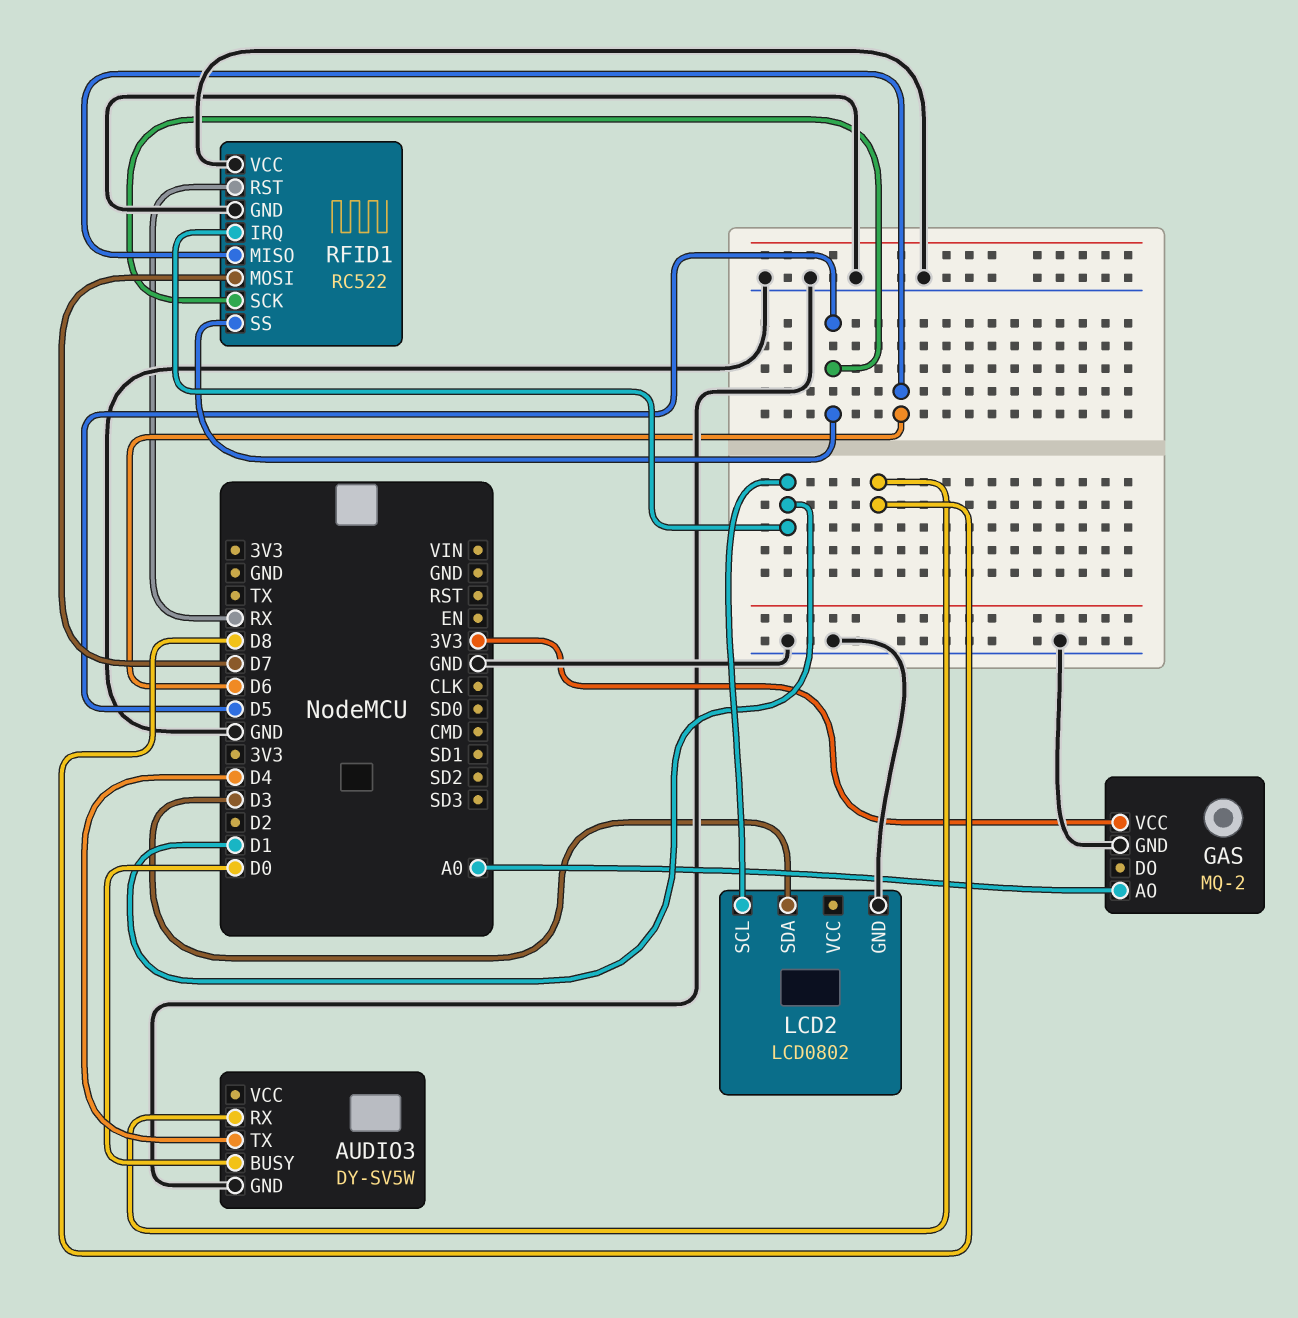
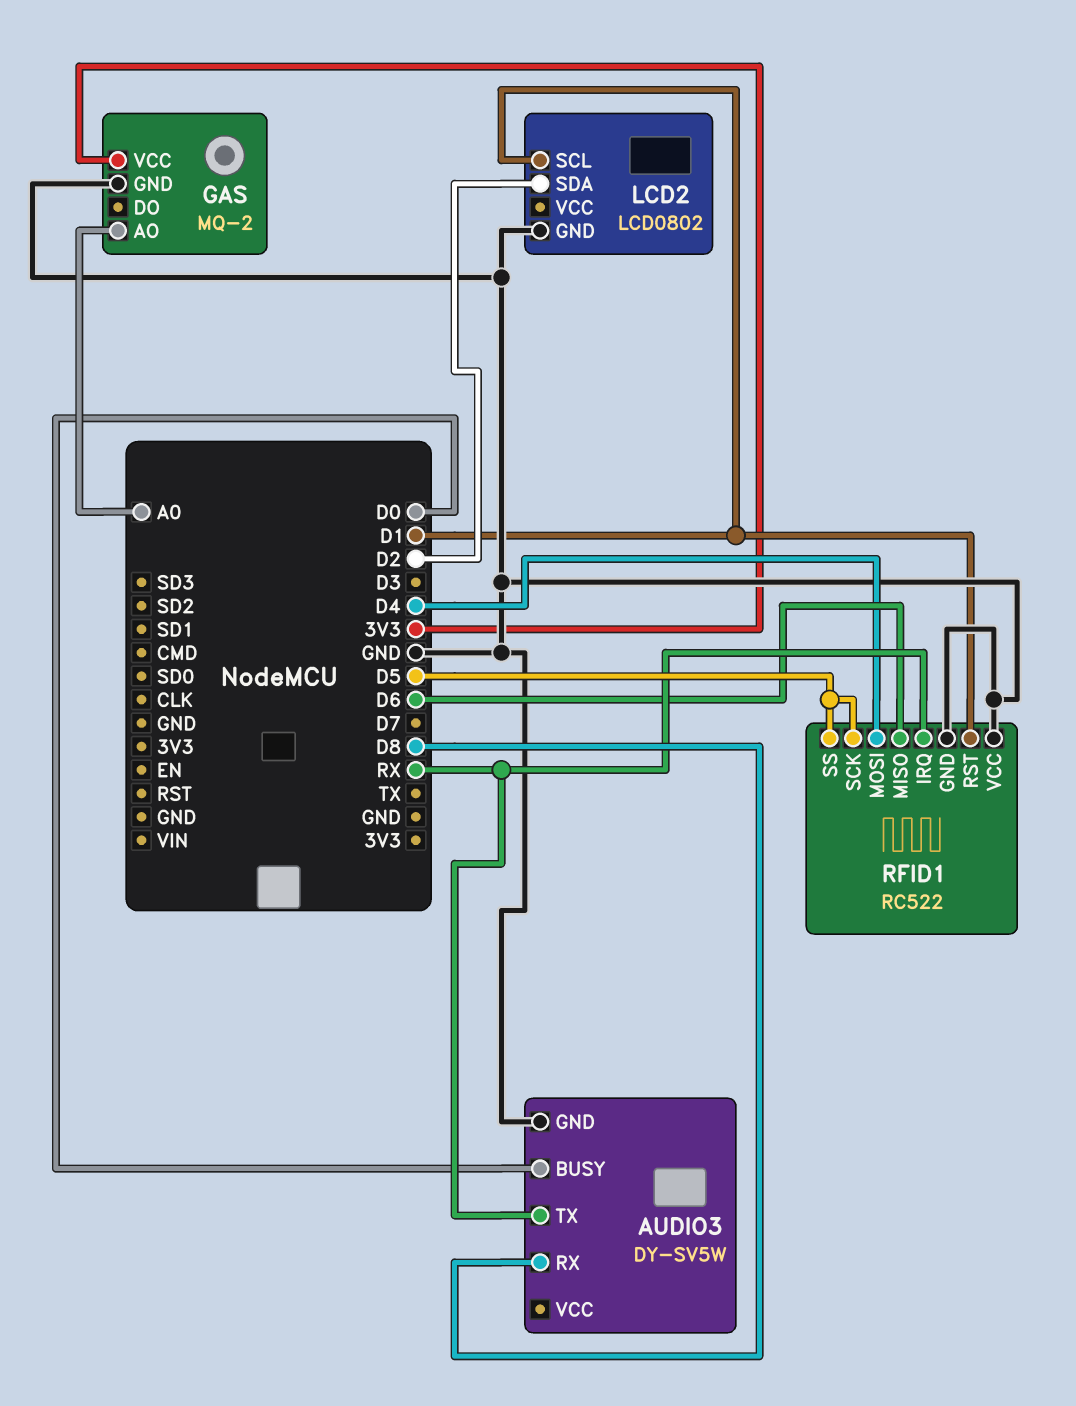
AUDIO3 pin TX: D4 -> RX
LCD2 pin SDA: D3 -> D2
RFID1 pin IRQ: D1 -> RX
RFID1 pin MOSI: D7 -> D4
RFID1 pin RST: RX -> D1

